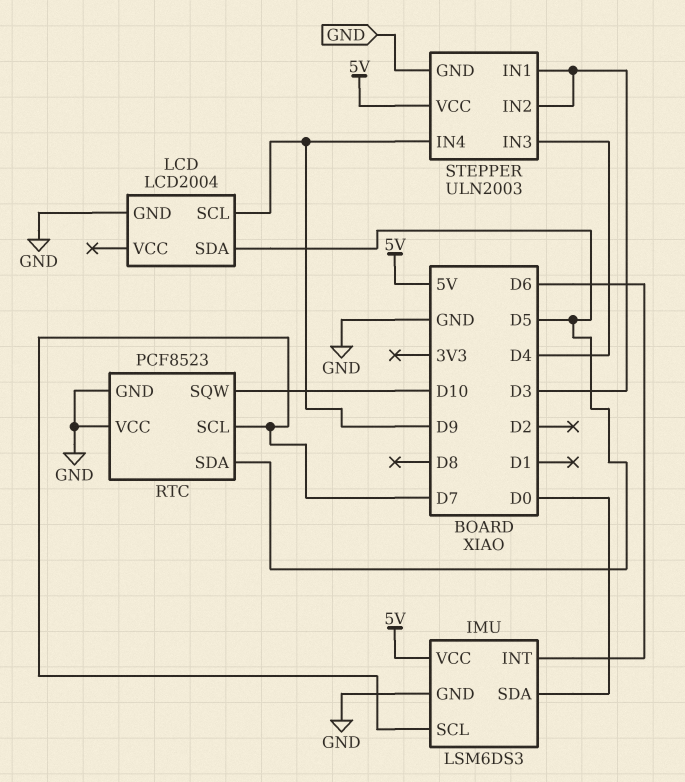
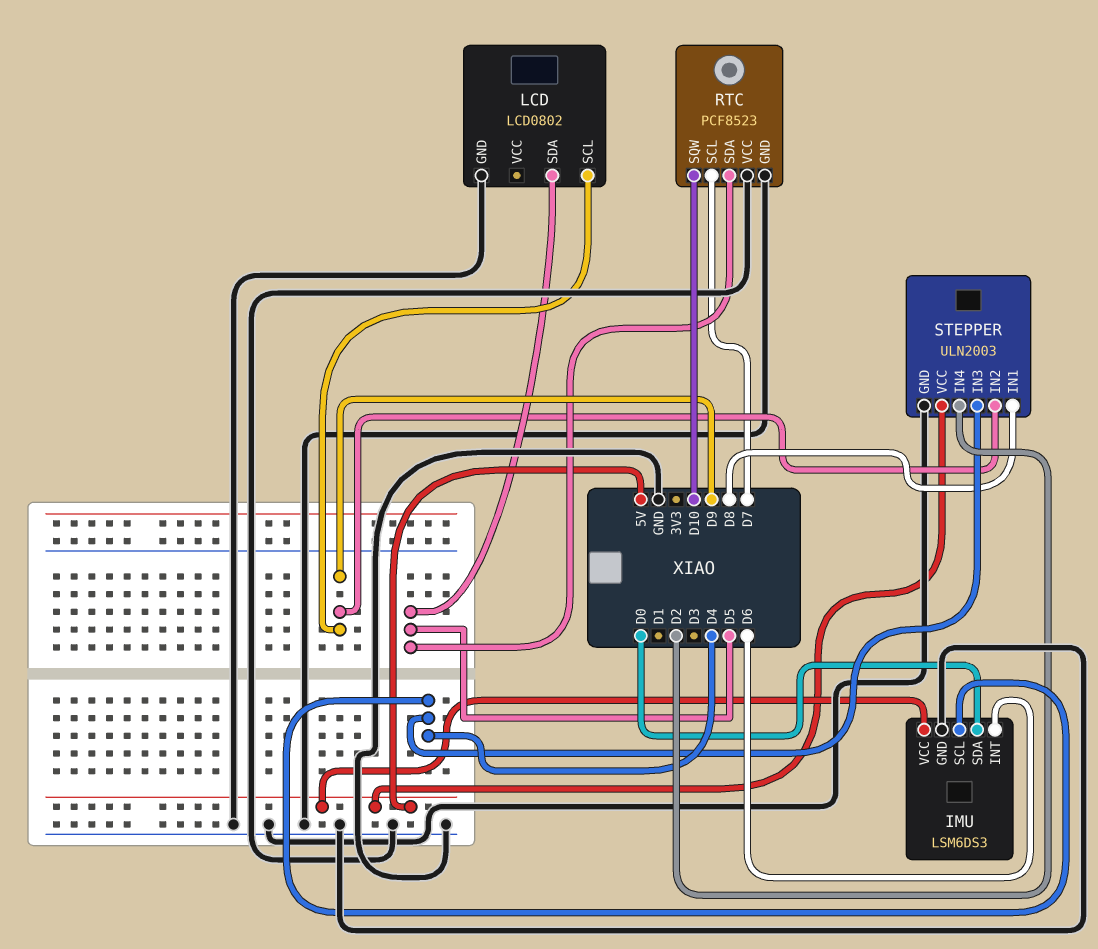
IMU pin SCL: D7 -> D4
LCD: LCD2004 -> LCD0802
STEPPER pin IN1: D3 -> D8
STEPPER pin IN2: D3 -> D9
STEPPER pin IN4: D9 -> D2

